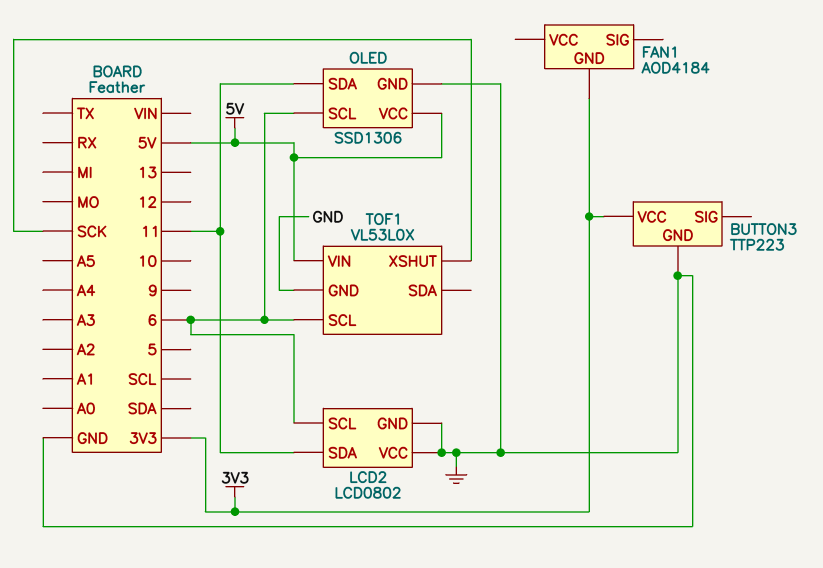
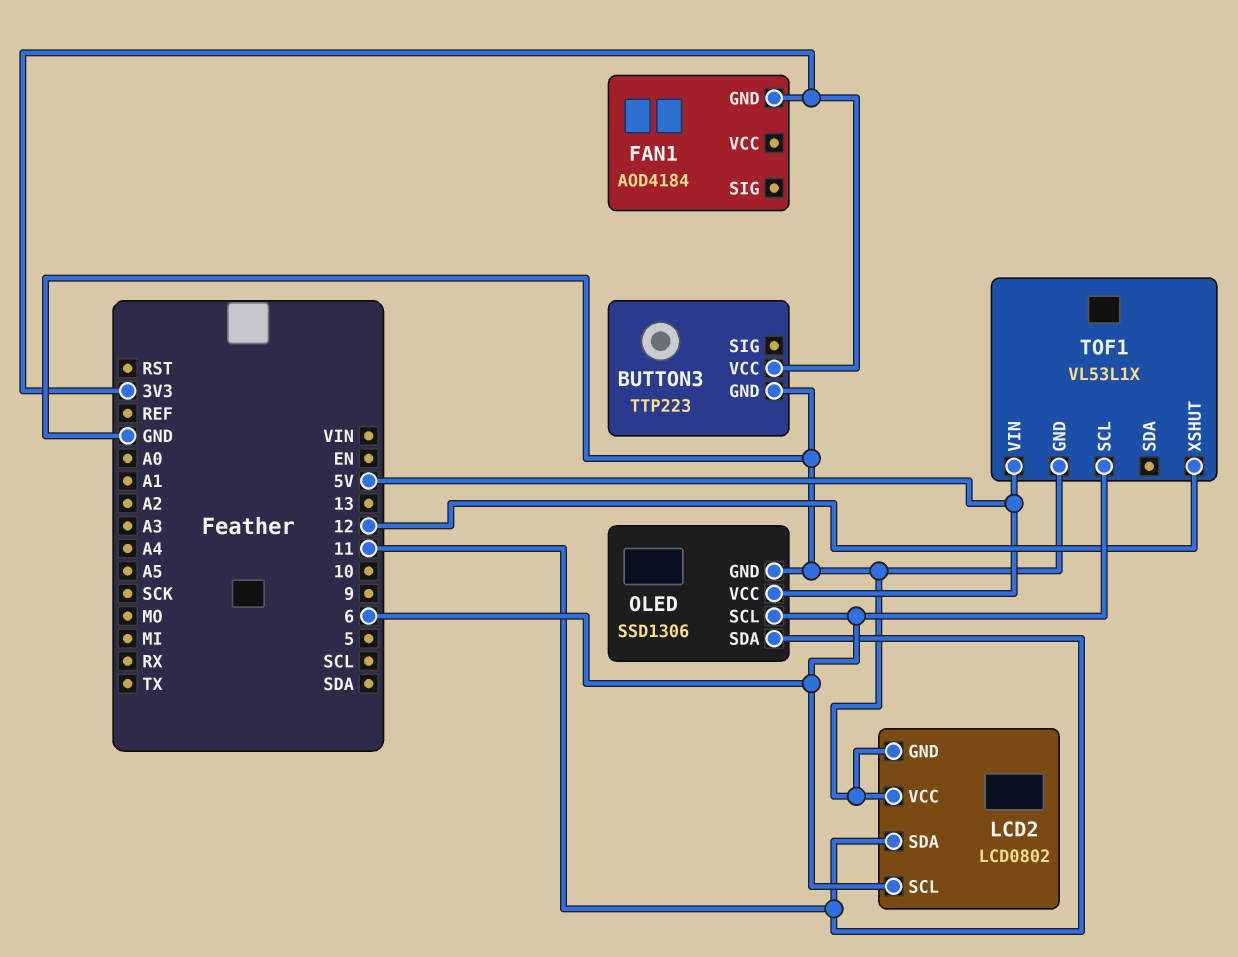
TOF1: VL53L0X -> VL53L1X
TOF1 pin XSHUT: SCK -> 12

